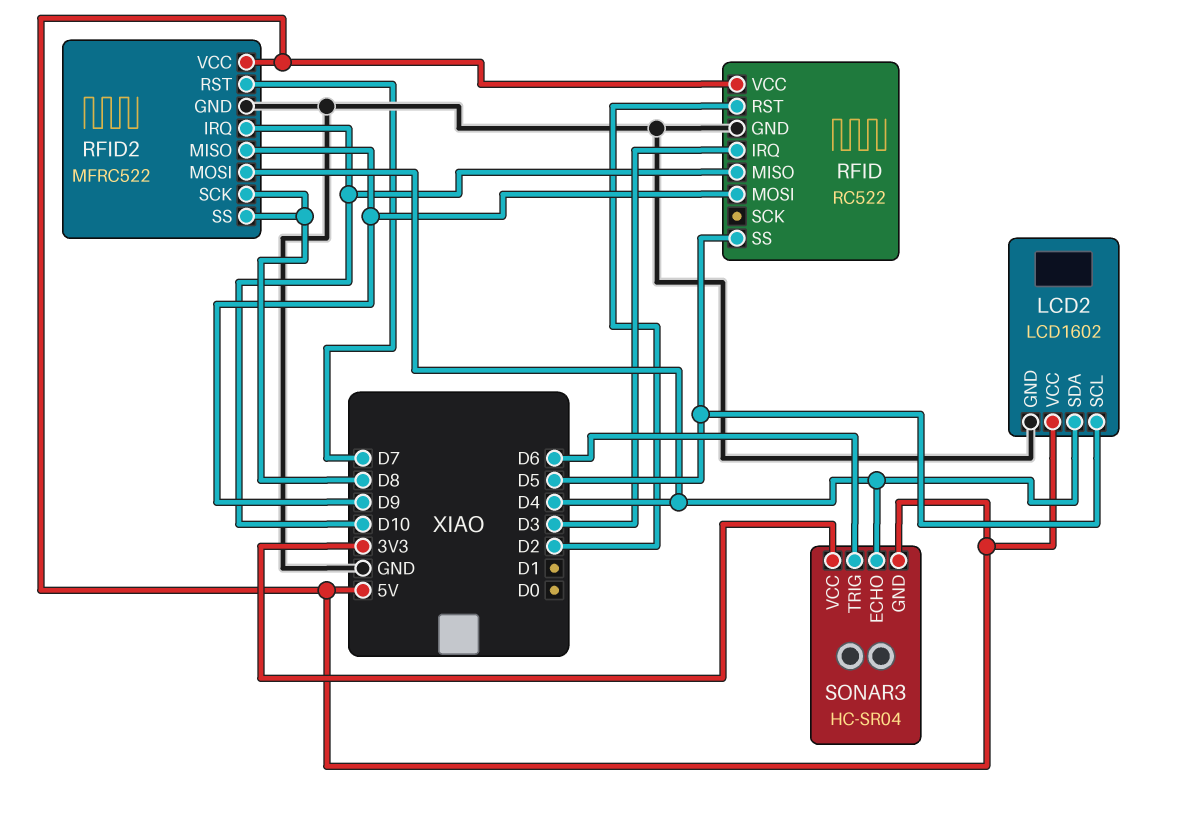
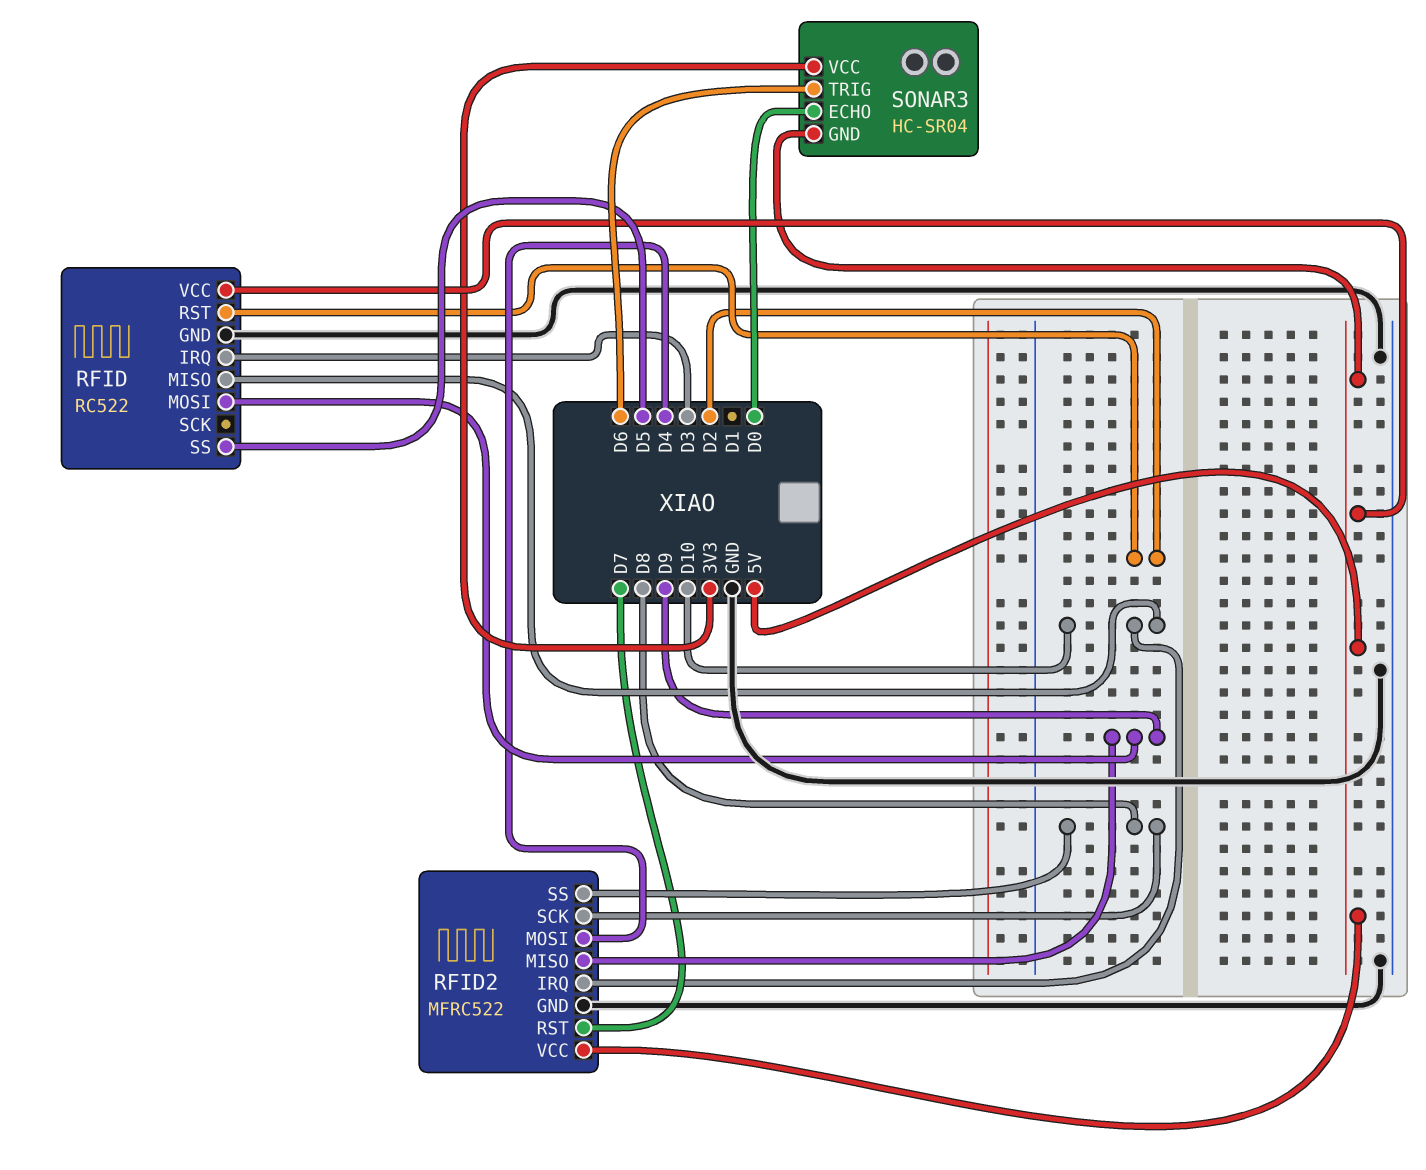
LCD2: LCD1602 -> none
LCD2 pin GND: GND -> none
LCD2 pin SCL: D5 -> none
LCD2 pin SDA: D4 -> none
LCD2 pin VCC: 5V -> none
SONAR3 pin ECHO: D4 -> D0

